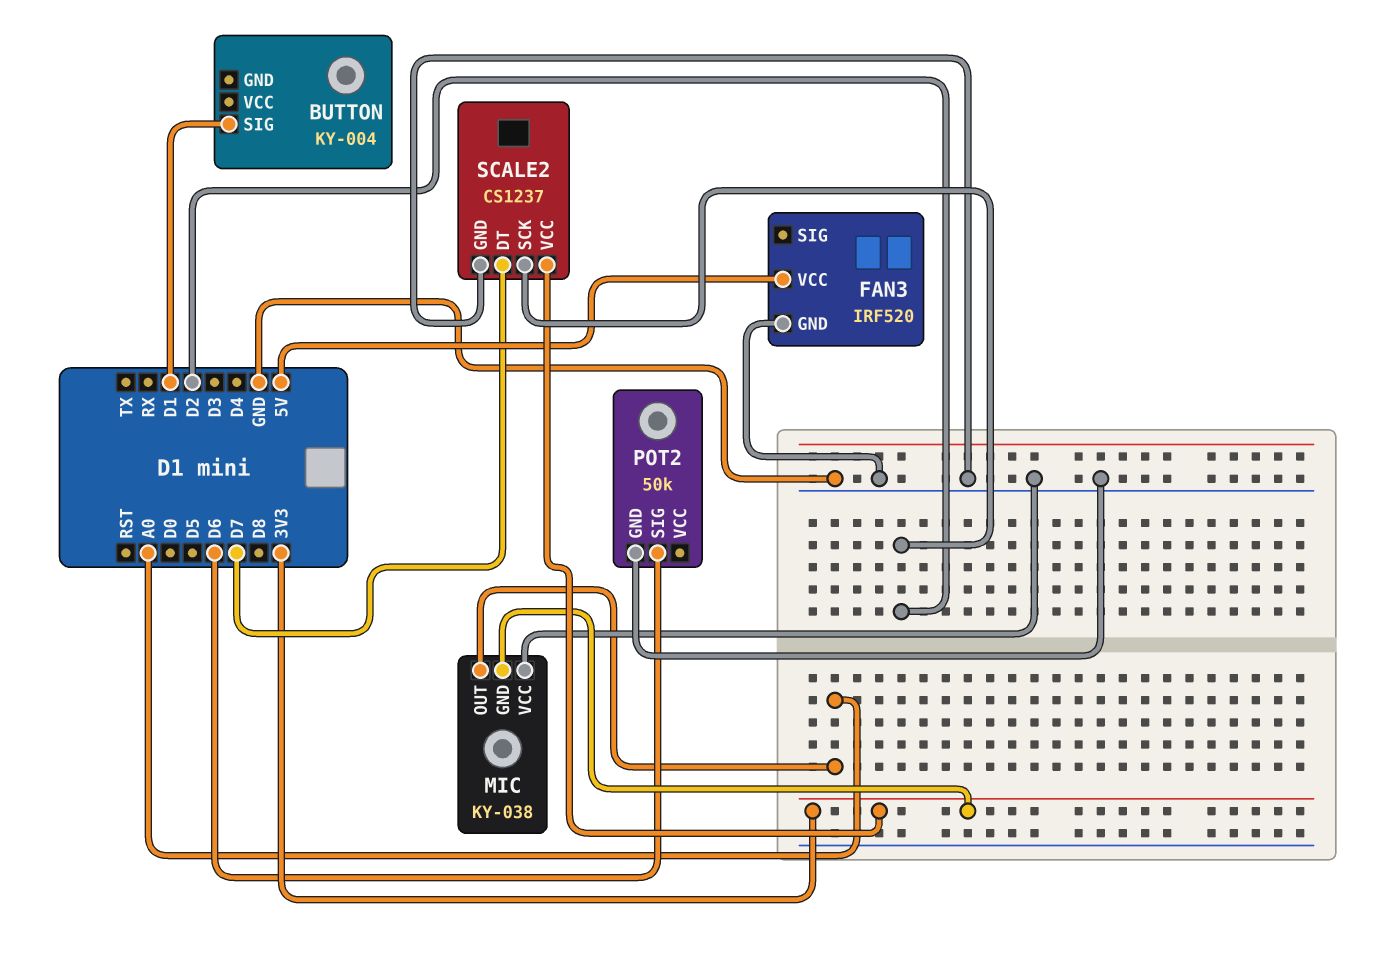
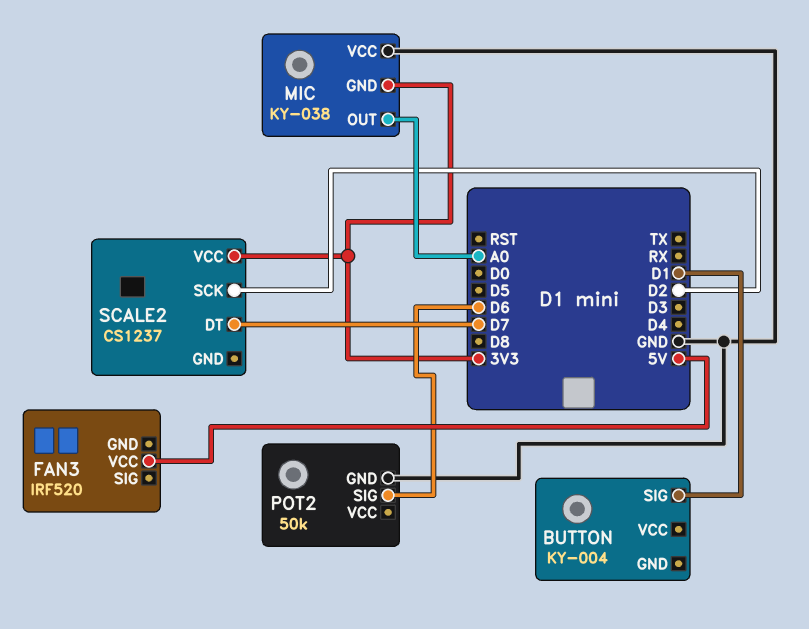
FAN3 pin GND: GND -> none
SCALE2 pin GND: GND -> none

